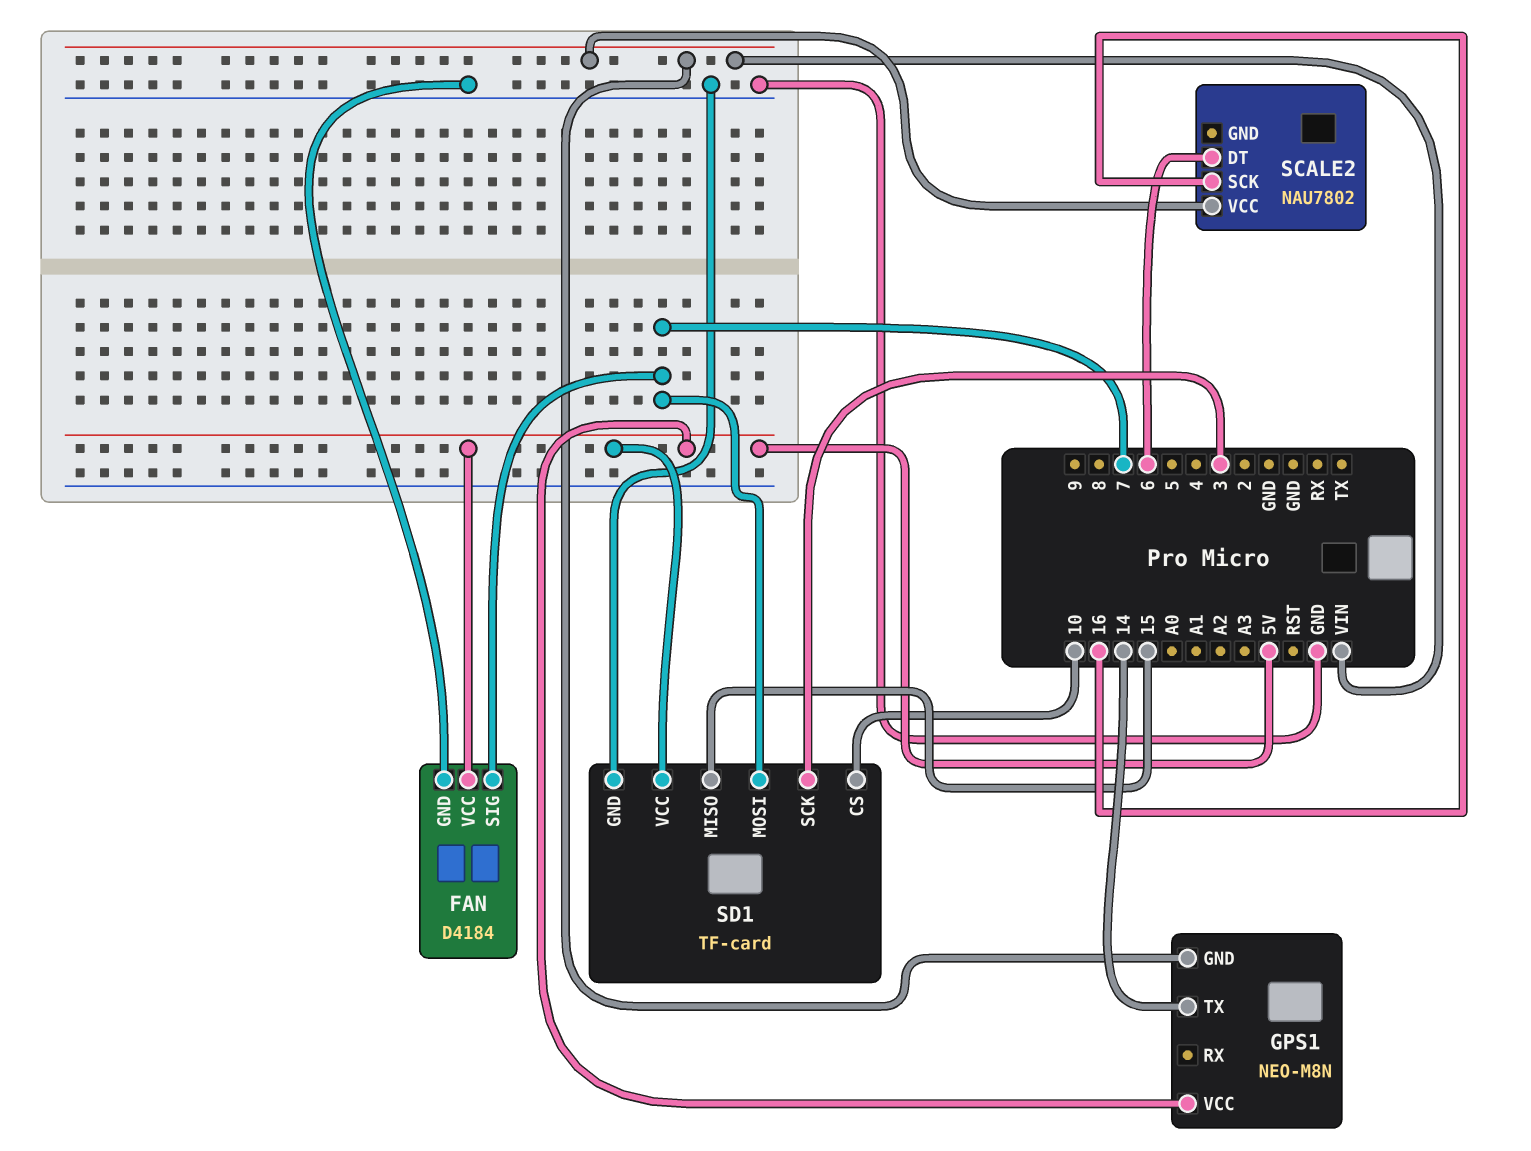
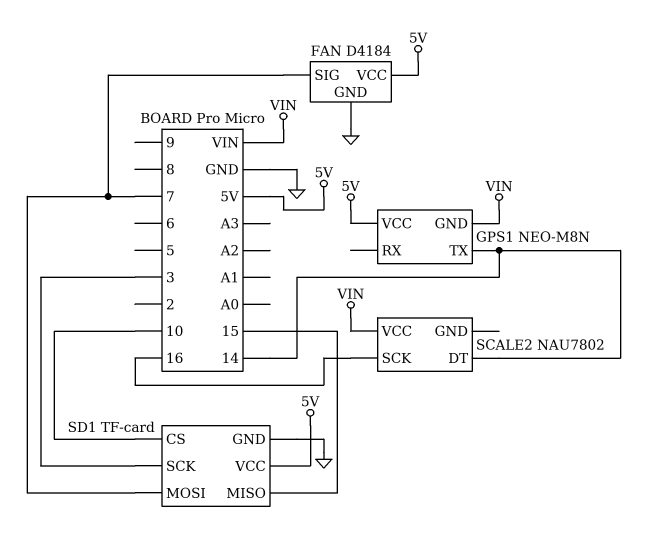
SCALE2 pin DT: 6 -> 14

